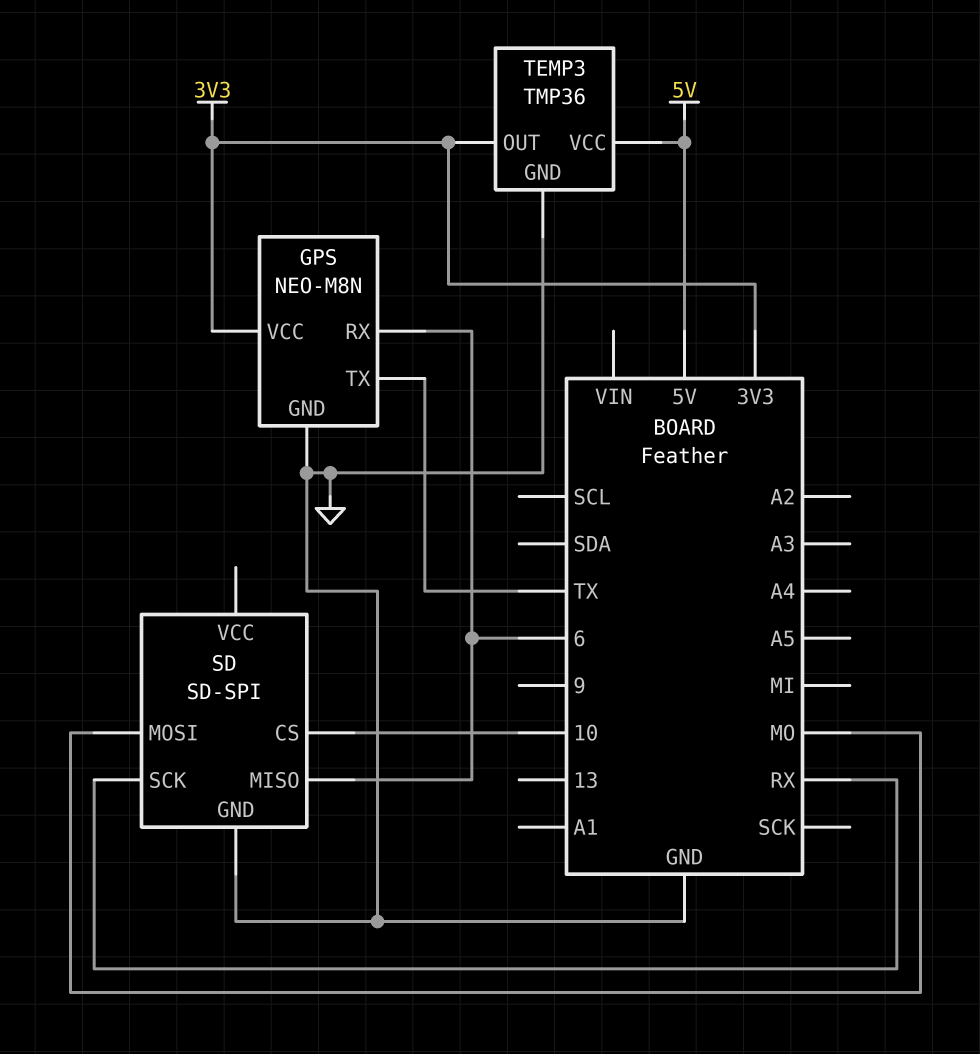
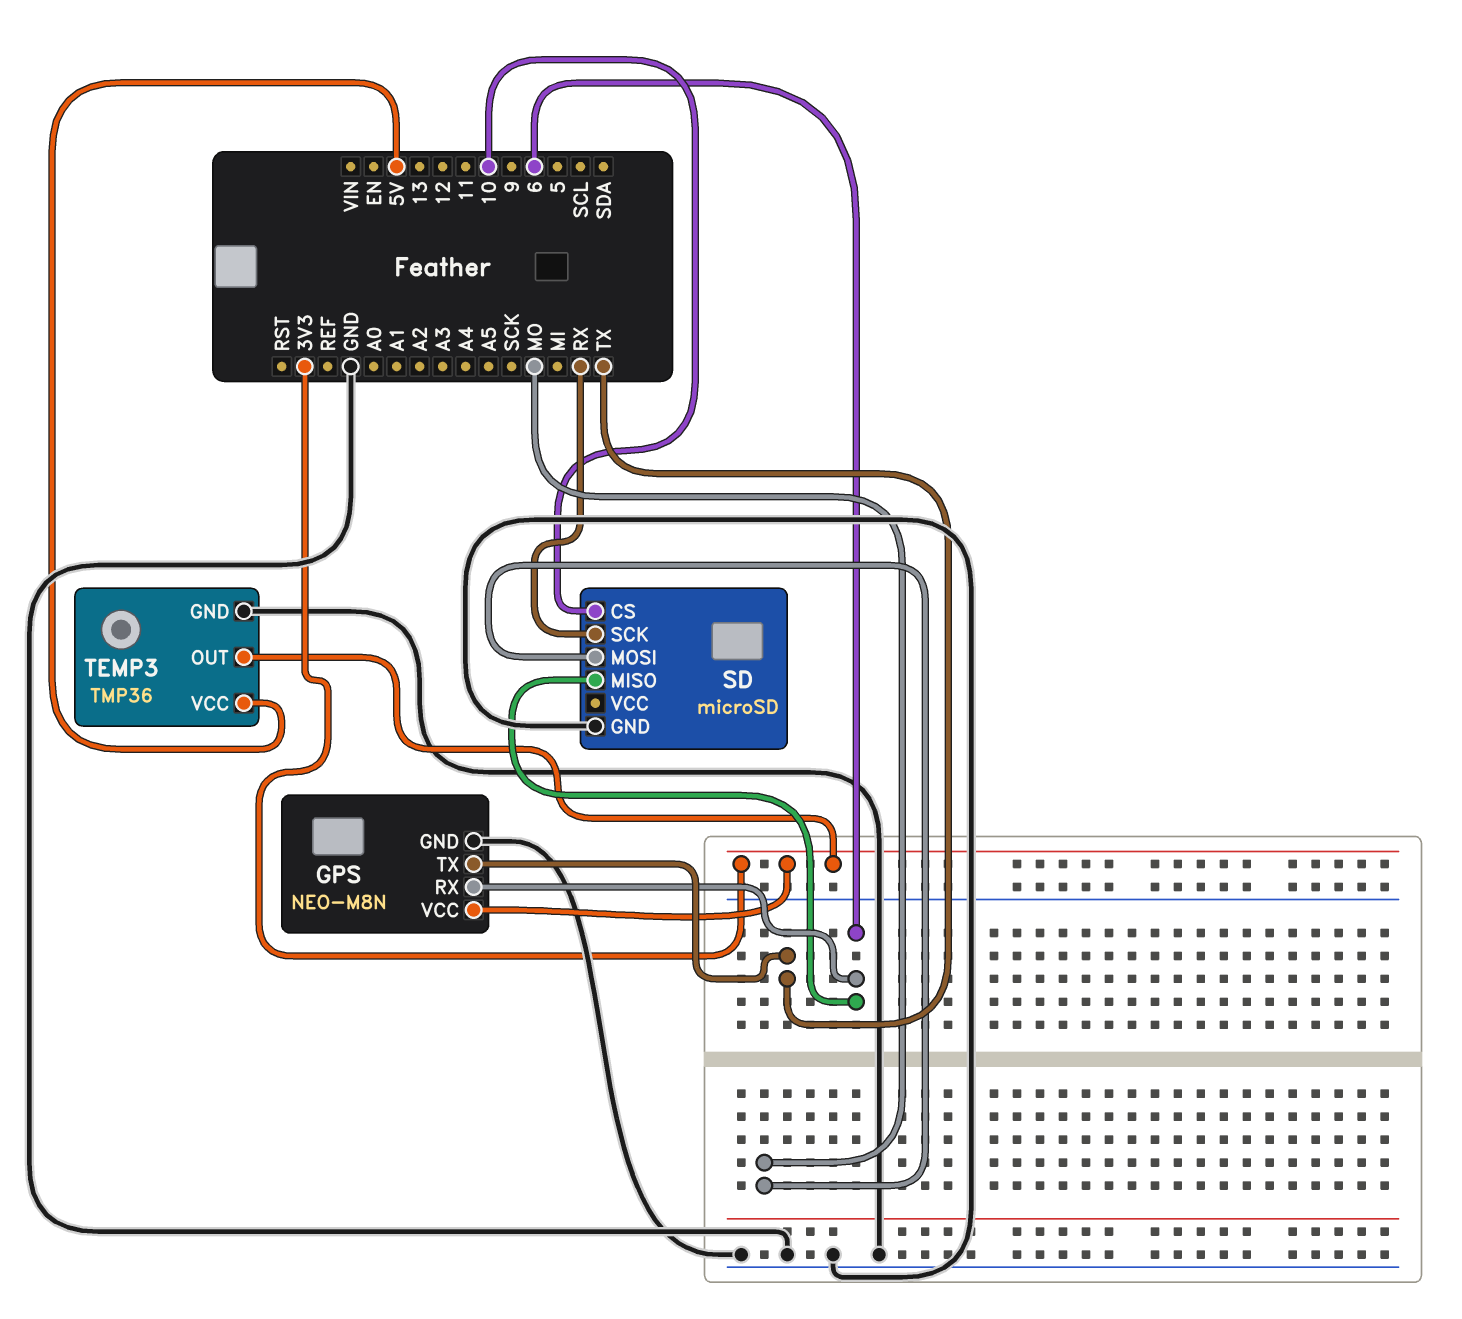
SD: SD-SPI -> microSD

